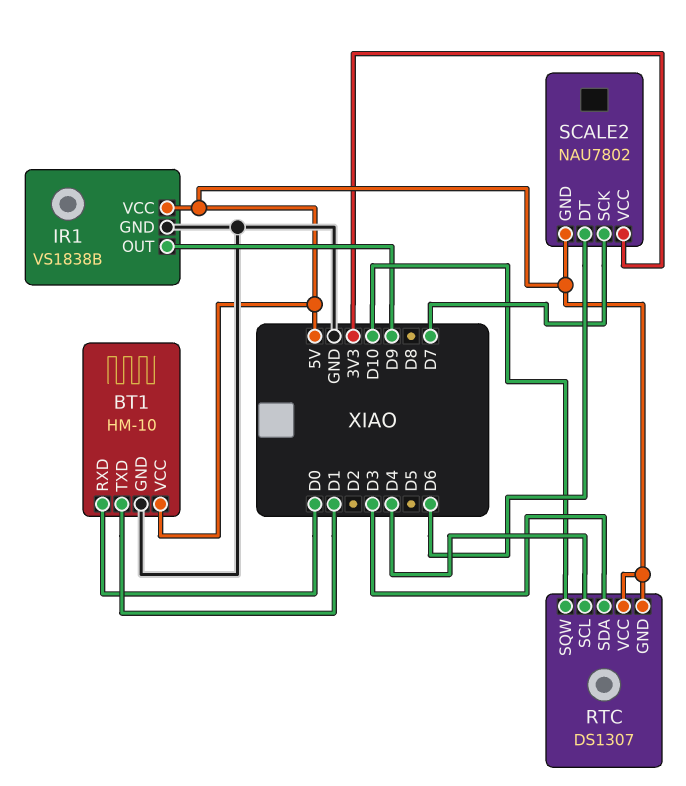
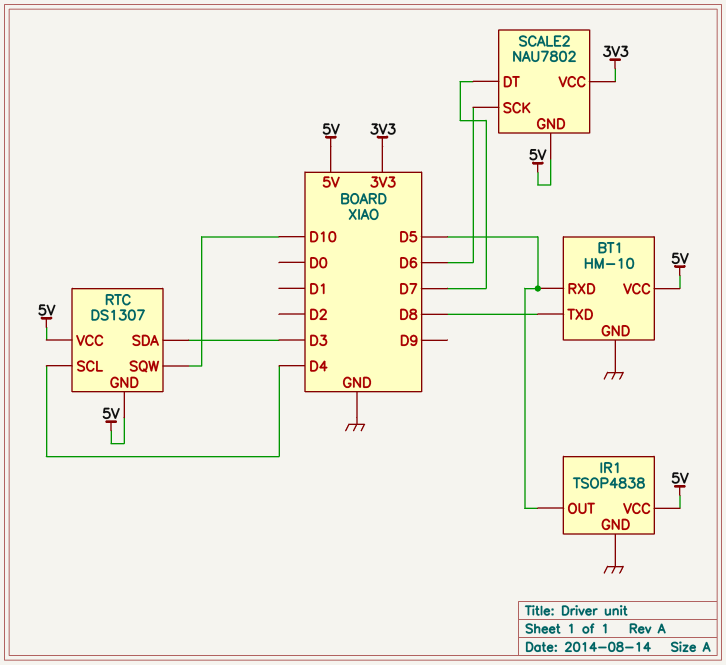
BT1 pin RXD: D0 -> D5
BT1 pin TXD: D1 -> D8
IR1: VS1838B -> TSOP4838
IR1 pin OUT: D9 -> D5
SCALE2 pin DT: D6 -> D7
SCALE2 pin SCK: D7 -> D6

